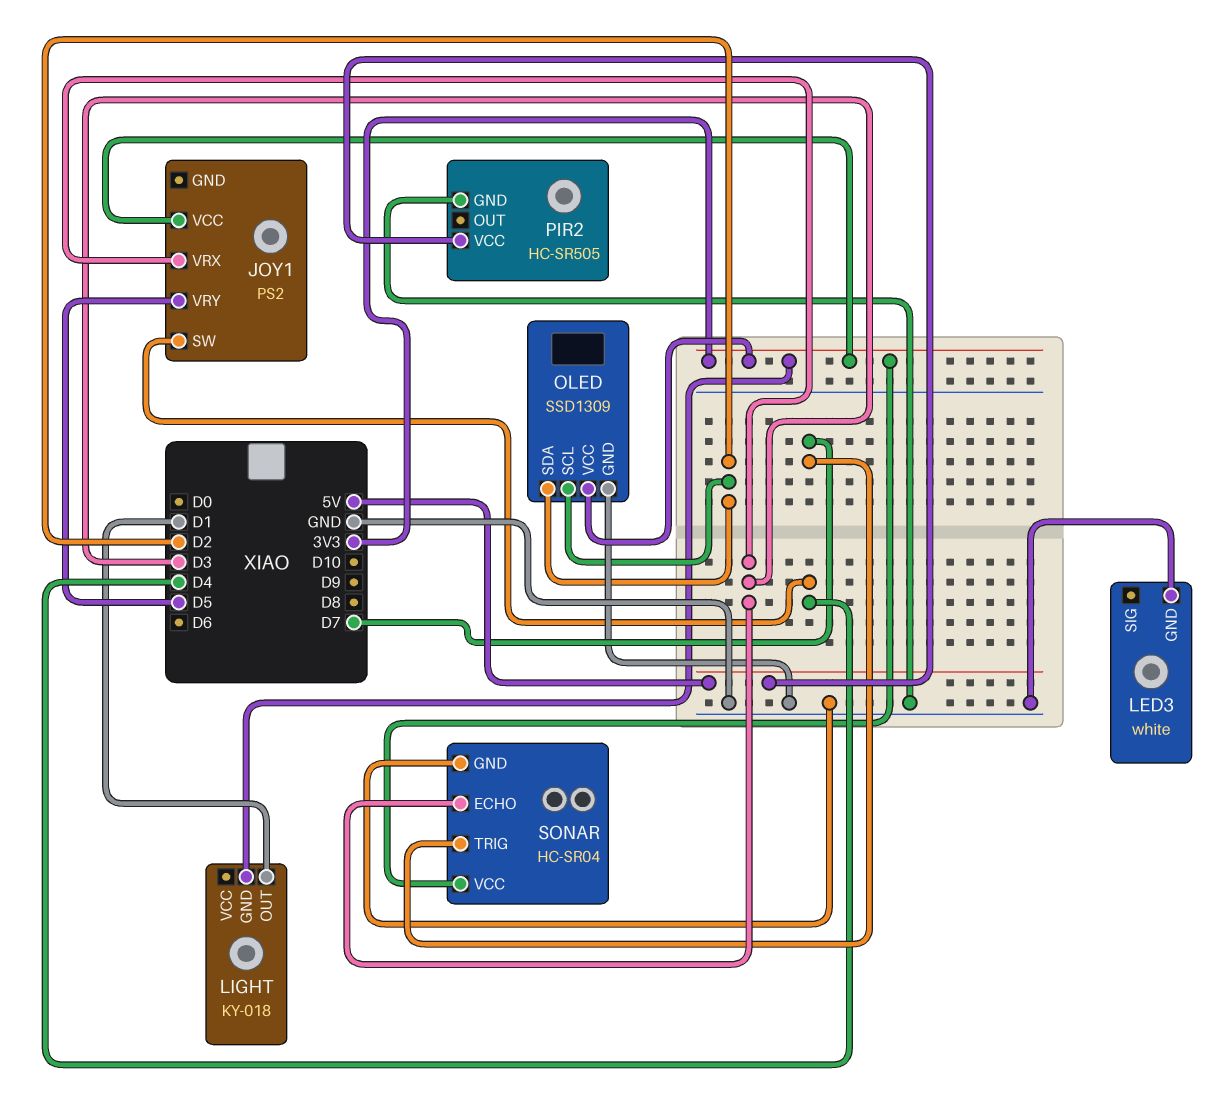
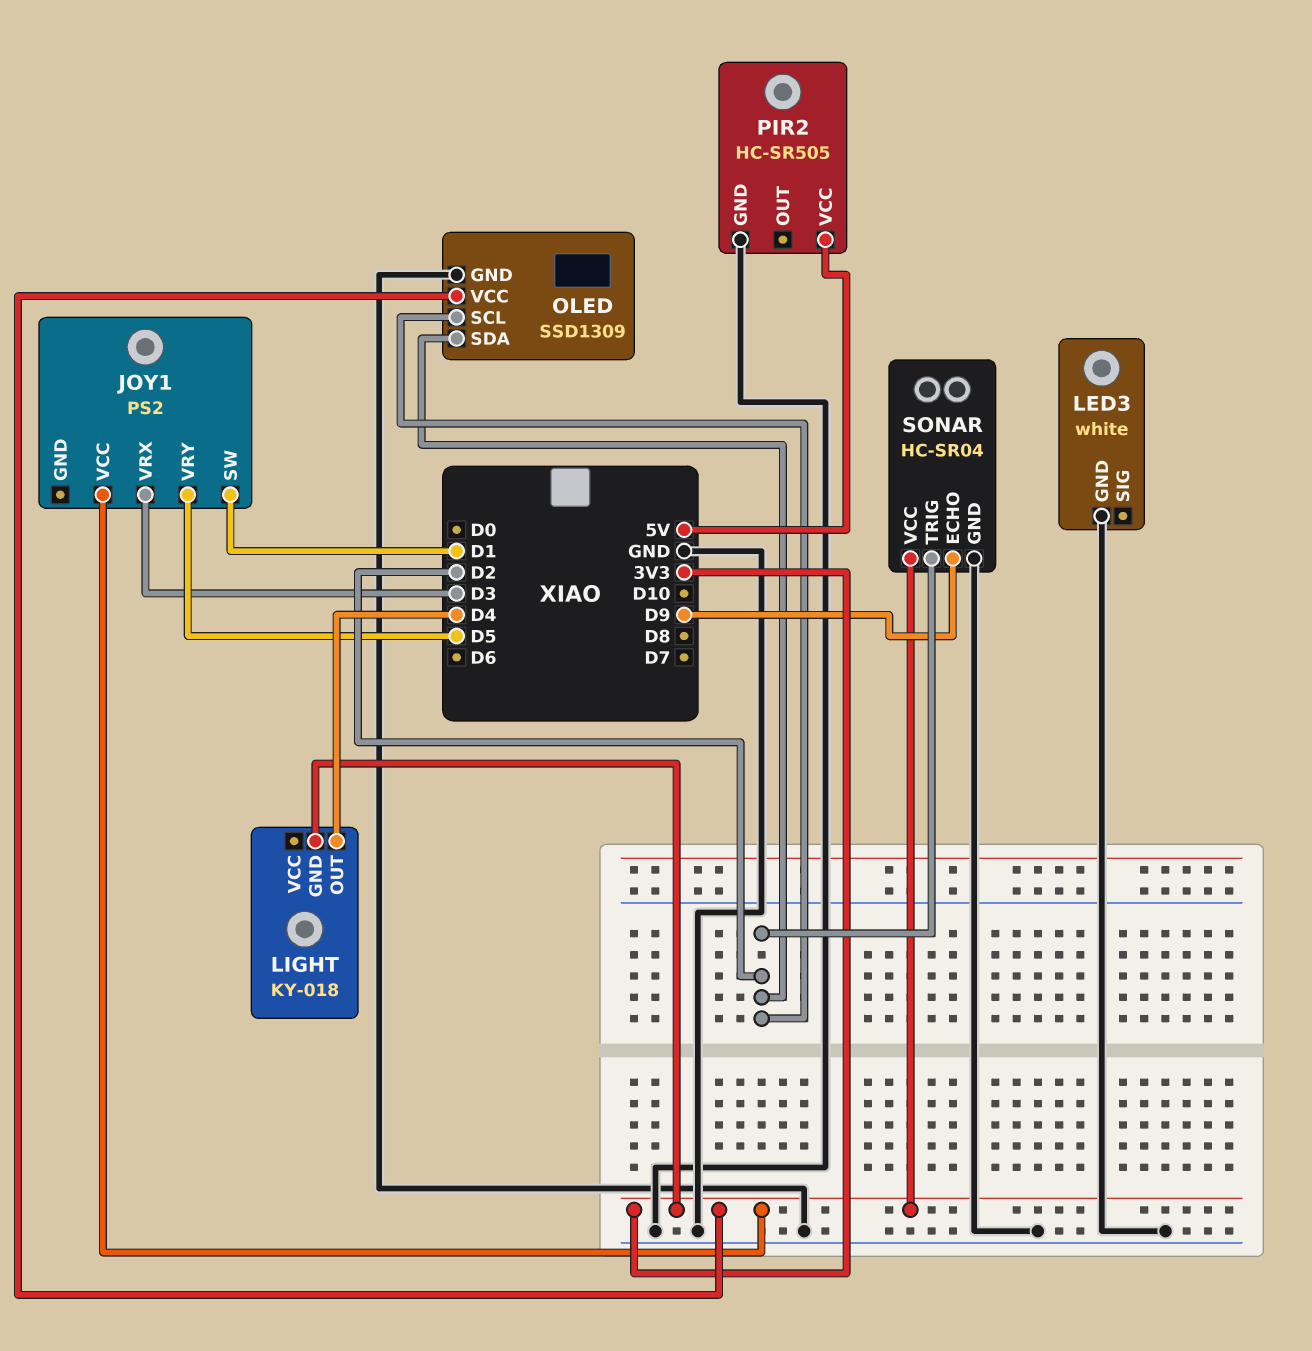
JOY1 pin SW: D4 -> D1
LIGHT pin OUT: D1 -> D4
SONAR pin ECHO: D3 -> D9
SONAR pin TRIG: D7 -> D2

